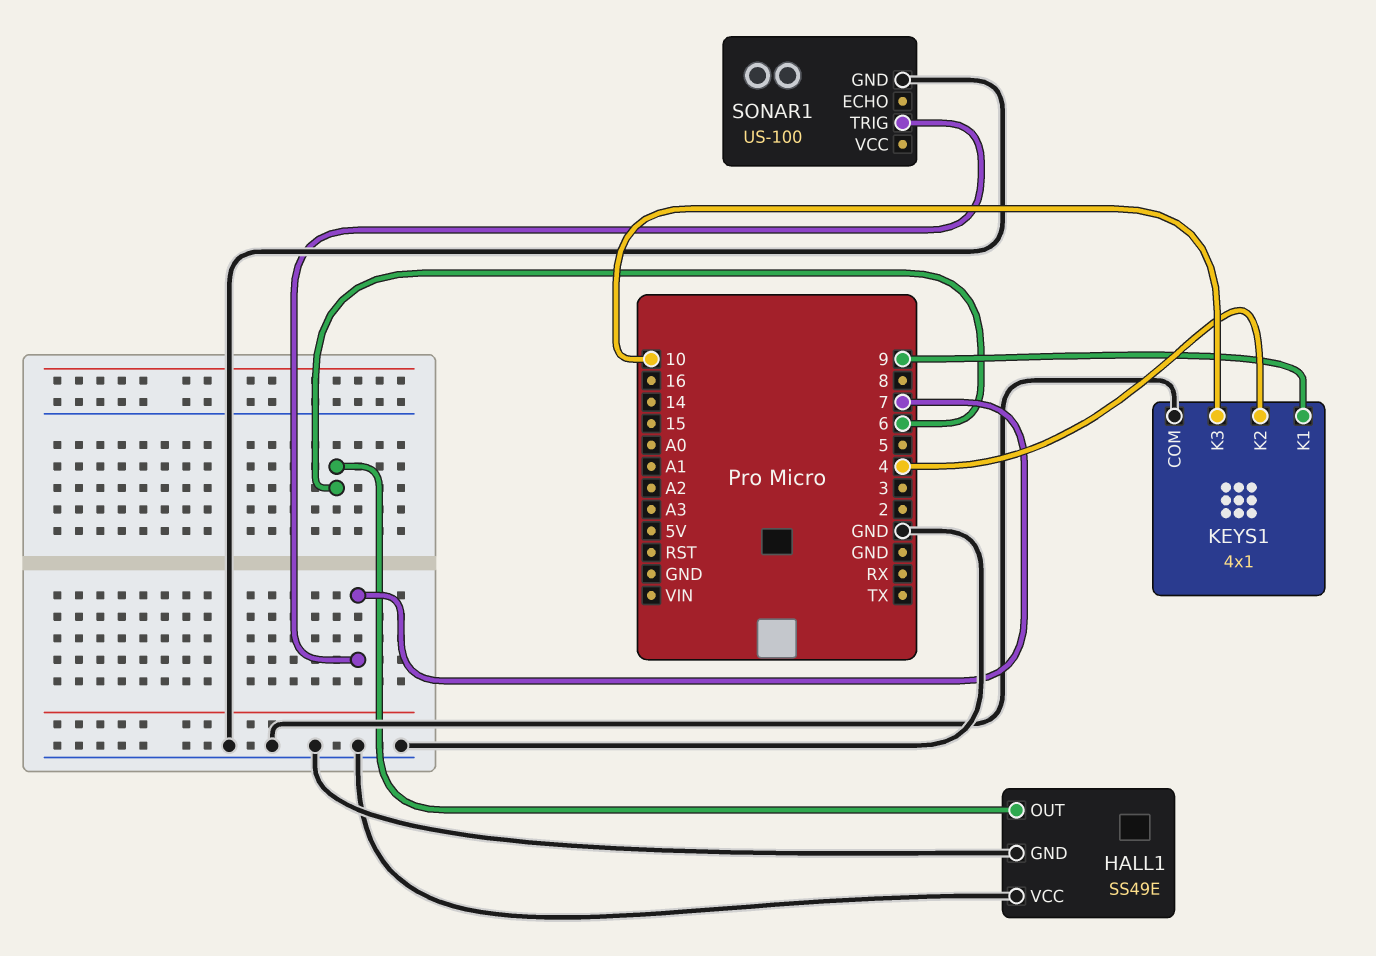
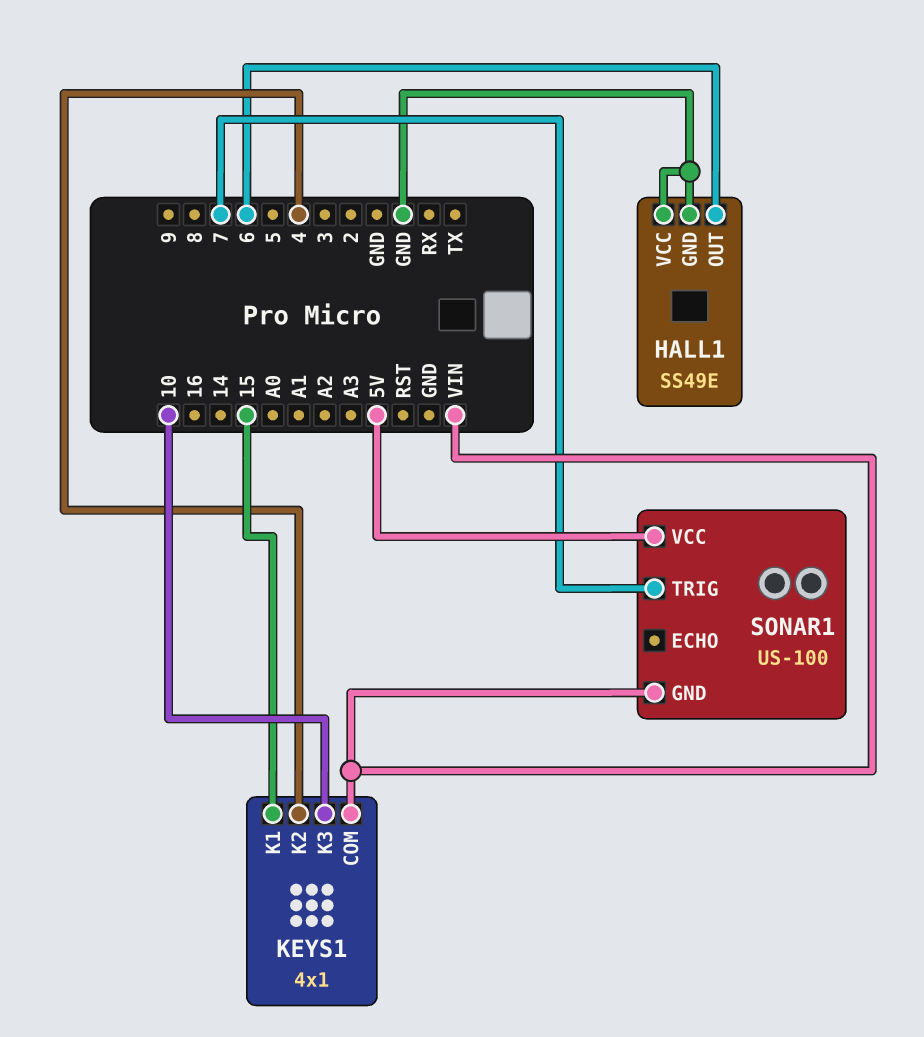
KEYS1 pin COM: GND -> VIN
KEYS1 pin K1: 9 -> 15
SONAR1 pin GND: GND -> VIN
SONAR1 pin VCC: none -> 5V

